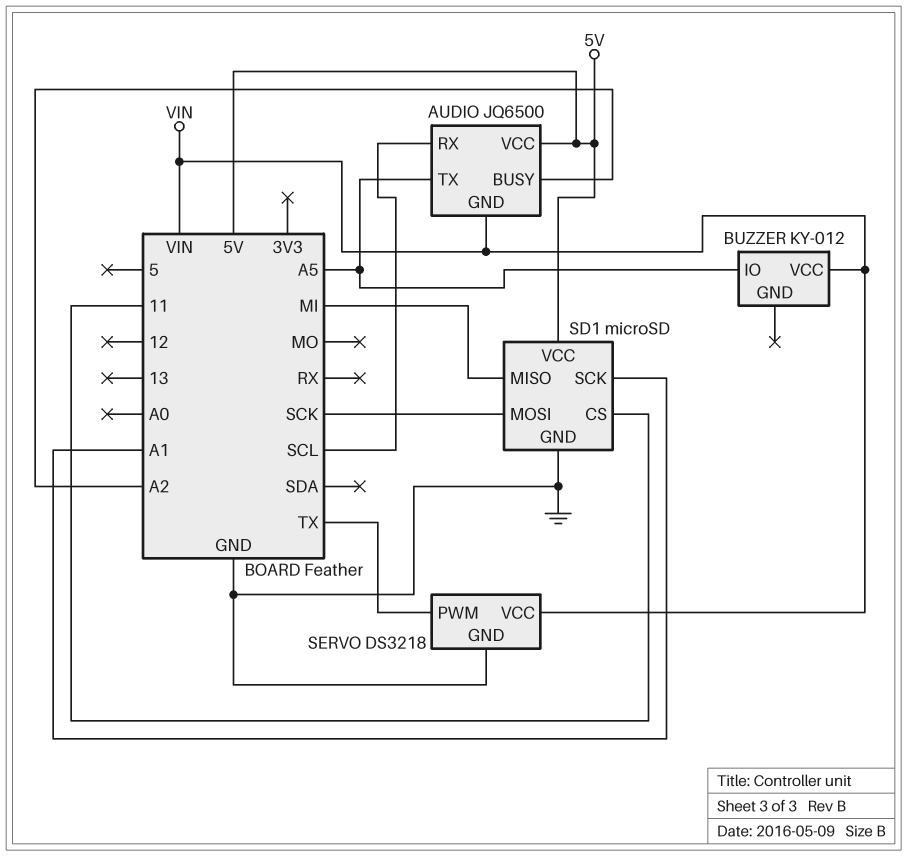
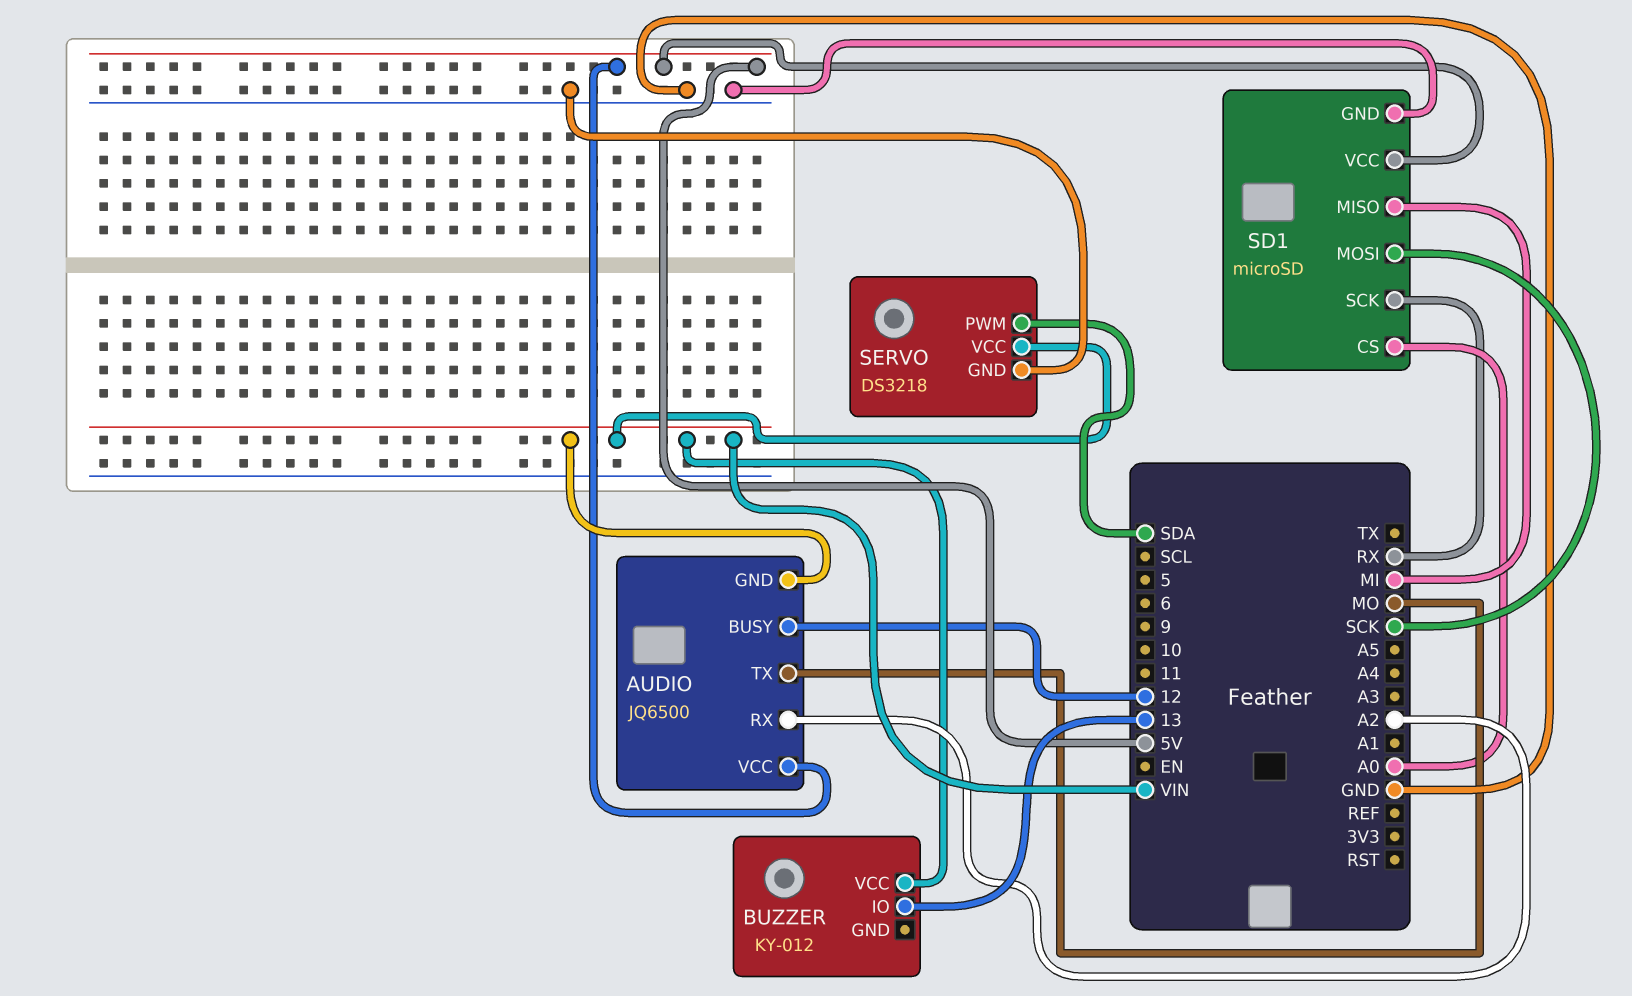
AUDIO pin BUSY: A2 -> 12
AUDIO pin RX: SCL -> A2
AUDIO pin TX: A5 -> MO
BUZZER pin IO: A5 -> 13
SD1 pin CS: 11 -> A0
SD1 pin SCK: A1 -> RX
SERVO pin PWM: TX -> SDA

